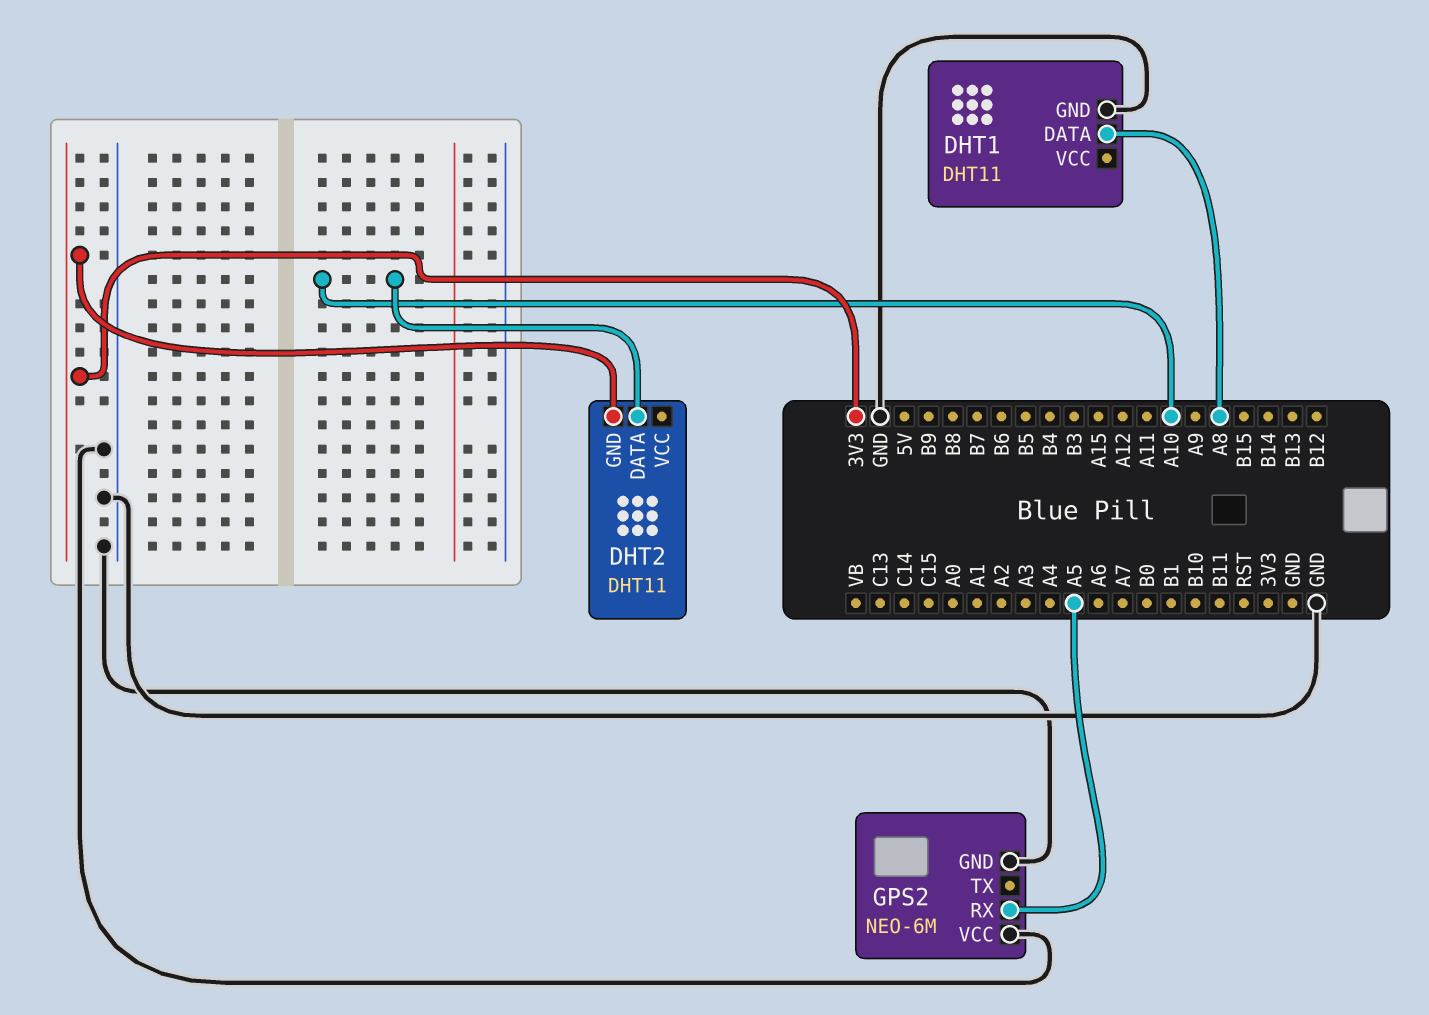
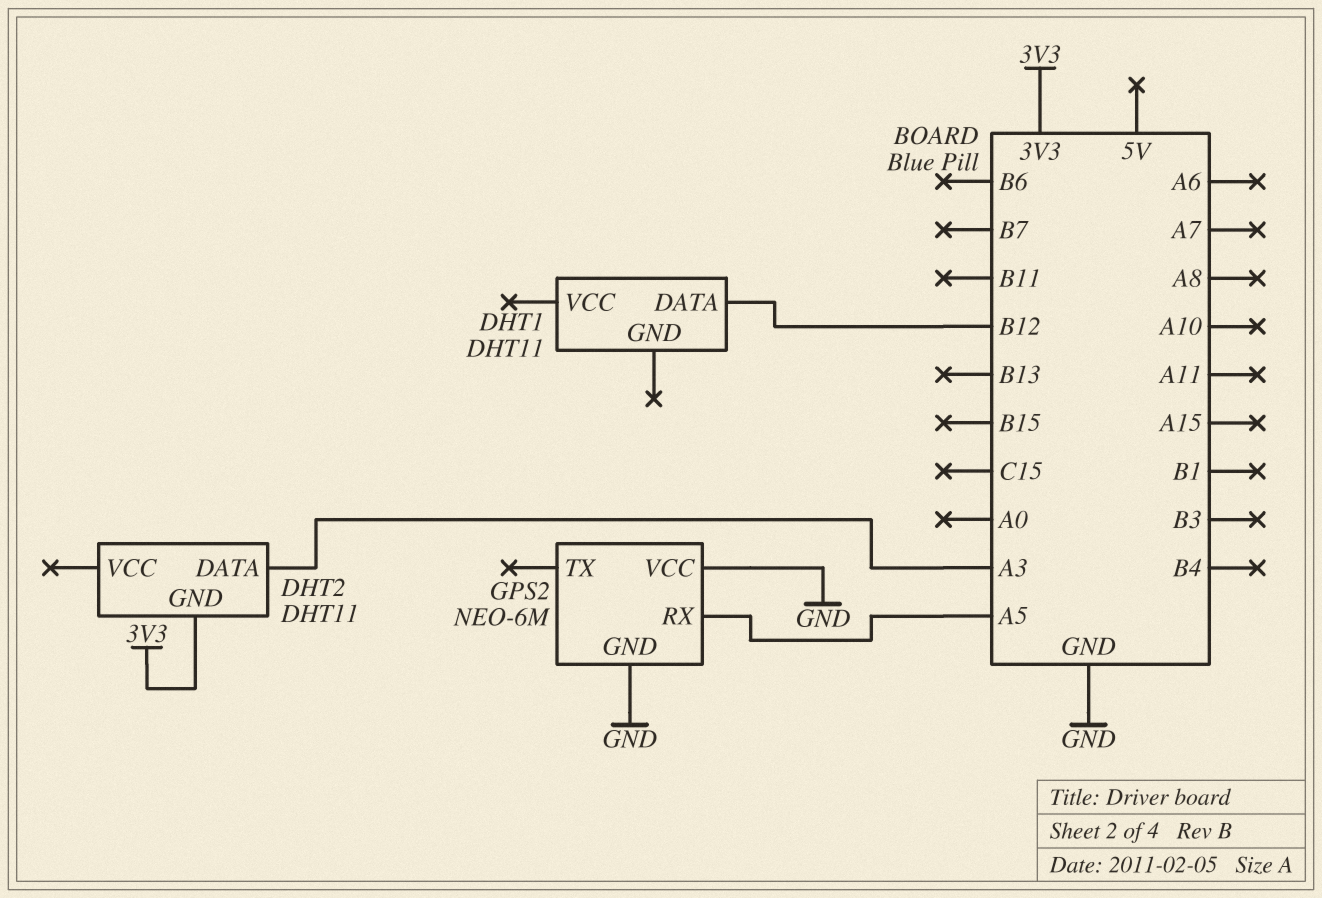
DHT1 pin DATA: A8 -> B12
DHT1 pin GND: GND -> none
DHT2 pin DATA: A10 -> A3

